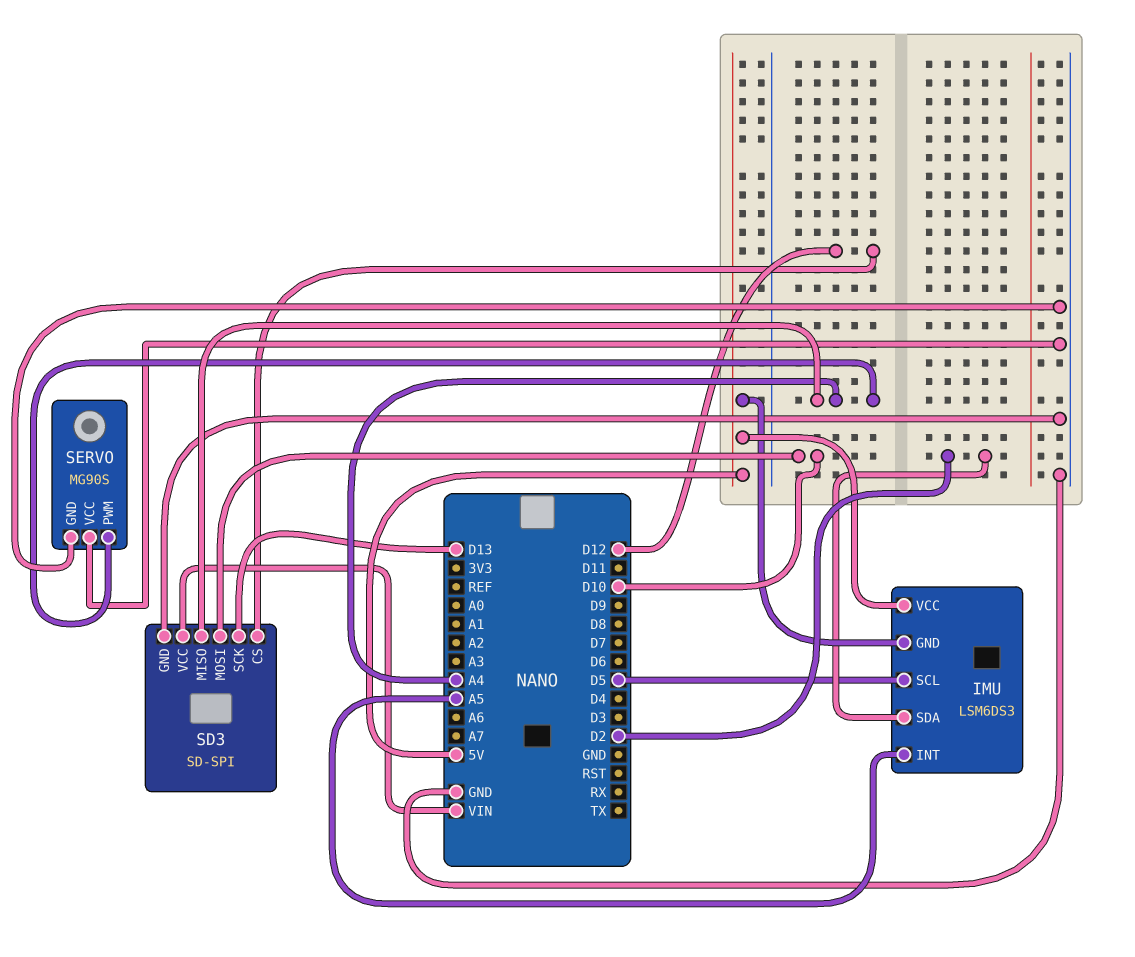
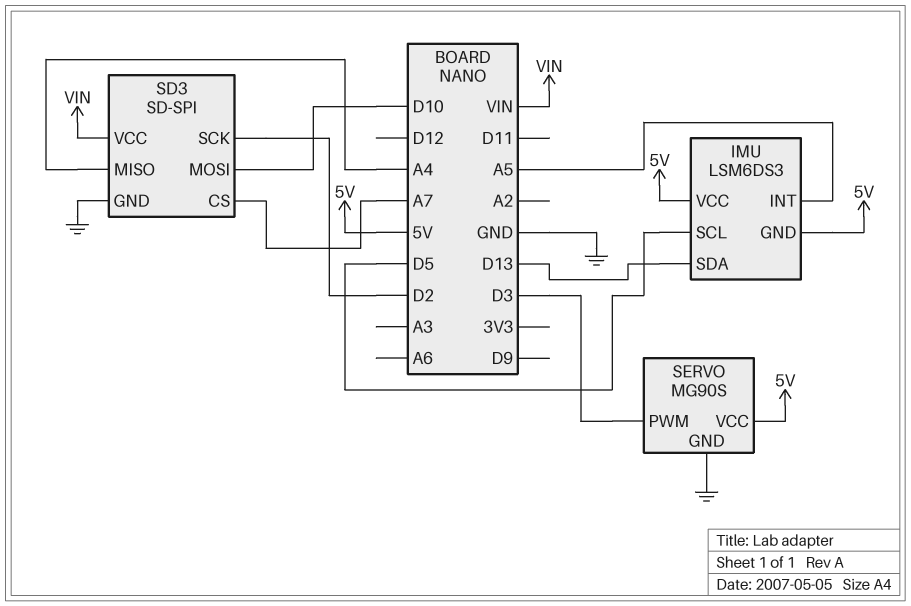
IMU pin SDA: D2 -> D13
SD3 pin CS: D12 -> A7
SD3 pin SCK: D13 -> D2
SERVO pin PWM: A4 -> D3
SERVO pin VCC: GND -> 5V

